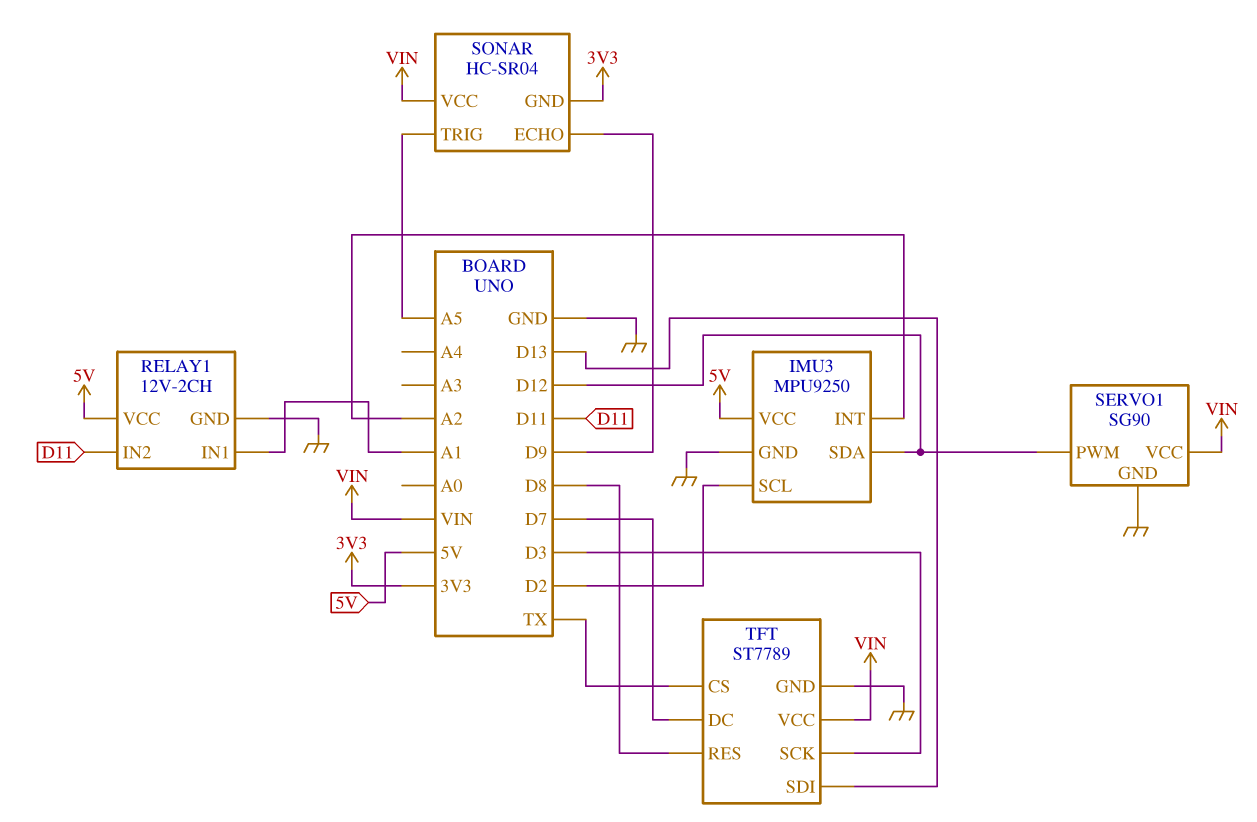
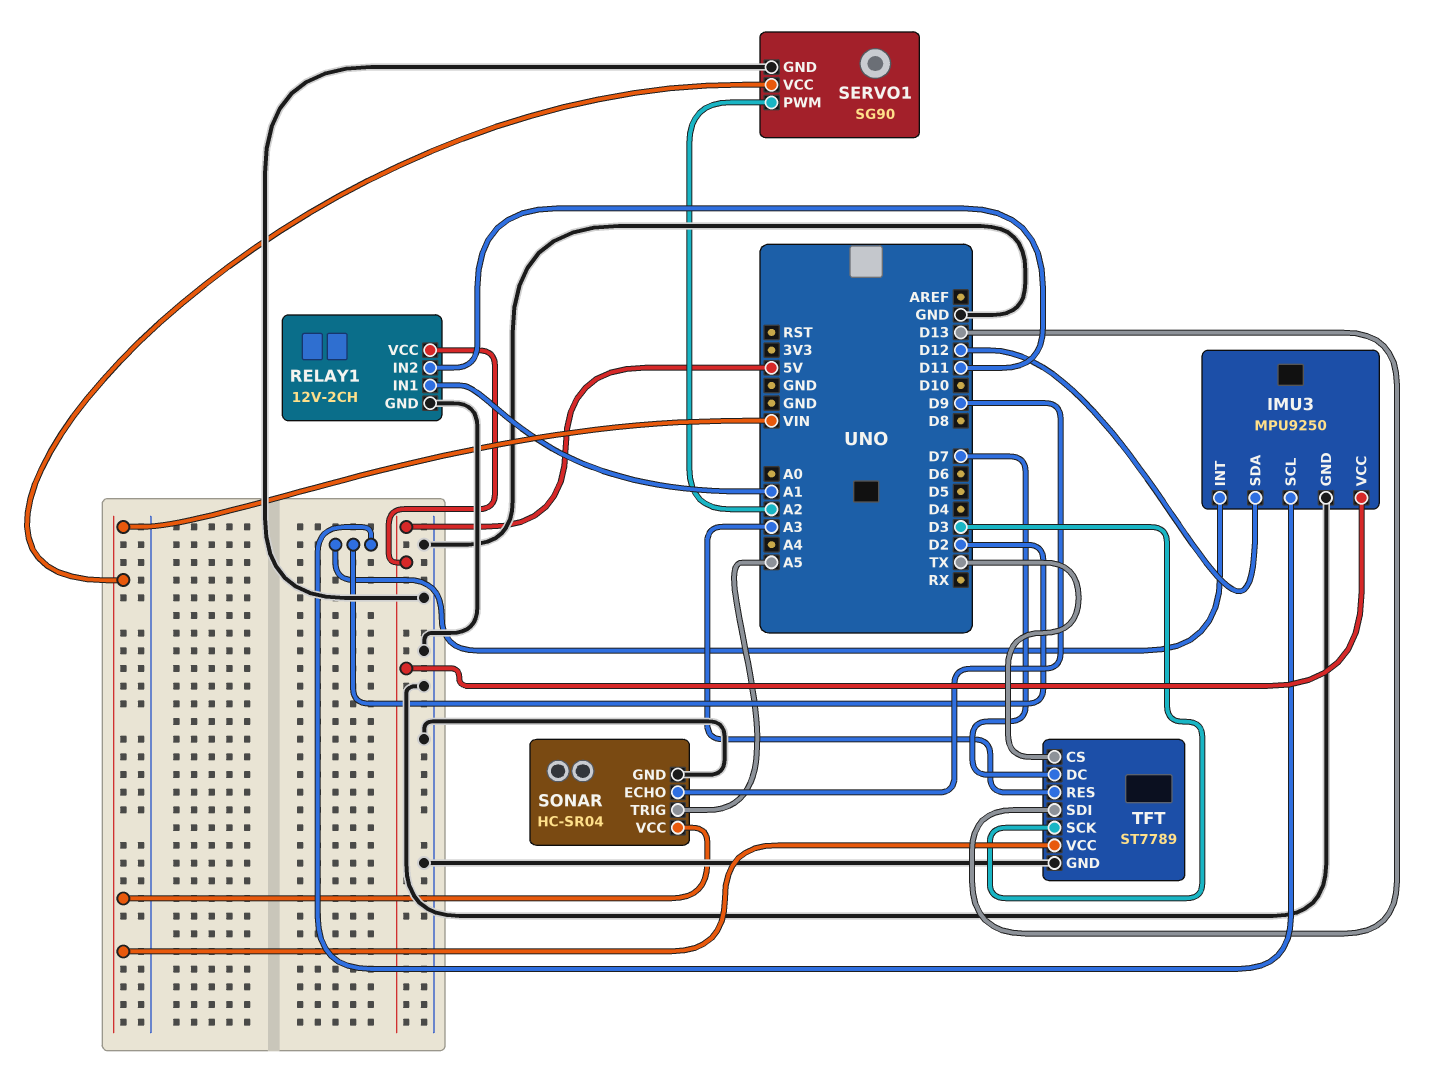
IMU3 pin INT: A2 -> D2
SERVO1 pin PWM: D12 -> A2
SONAR pin GND: 3V3 -> GND
TFT pin RES: D8 -> A3

